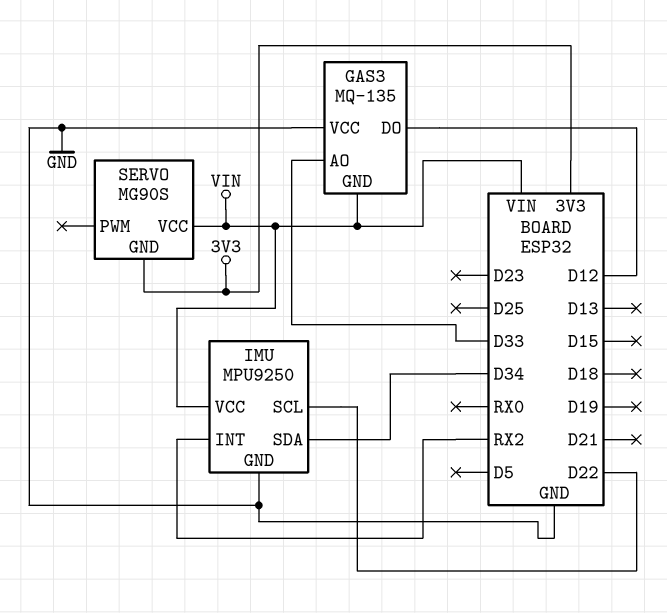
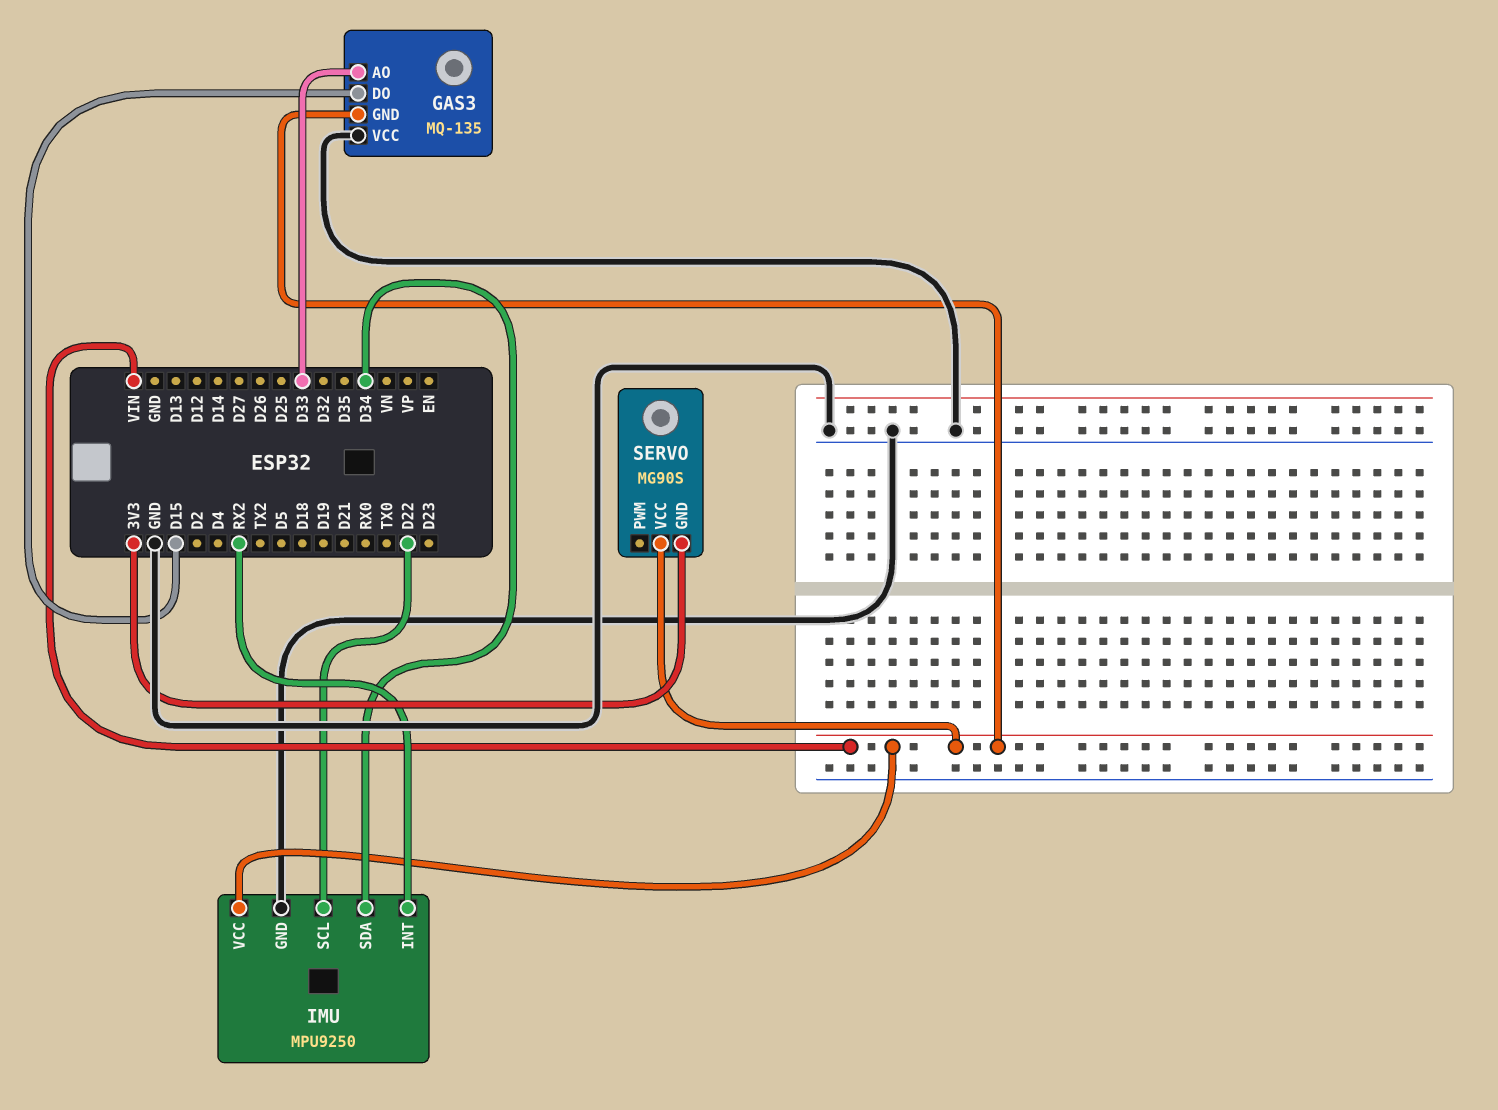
GAS3 pin DO: D12 -> D15

